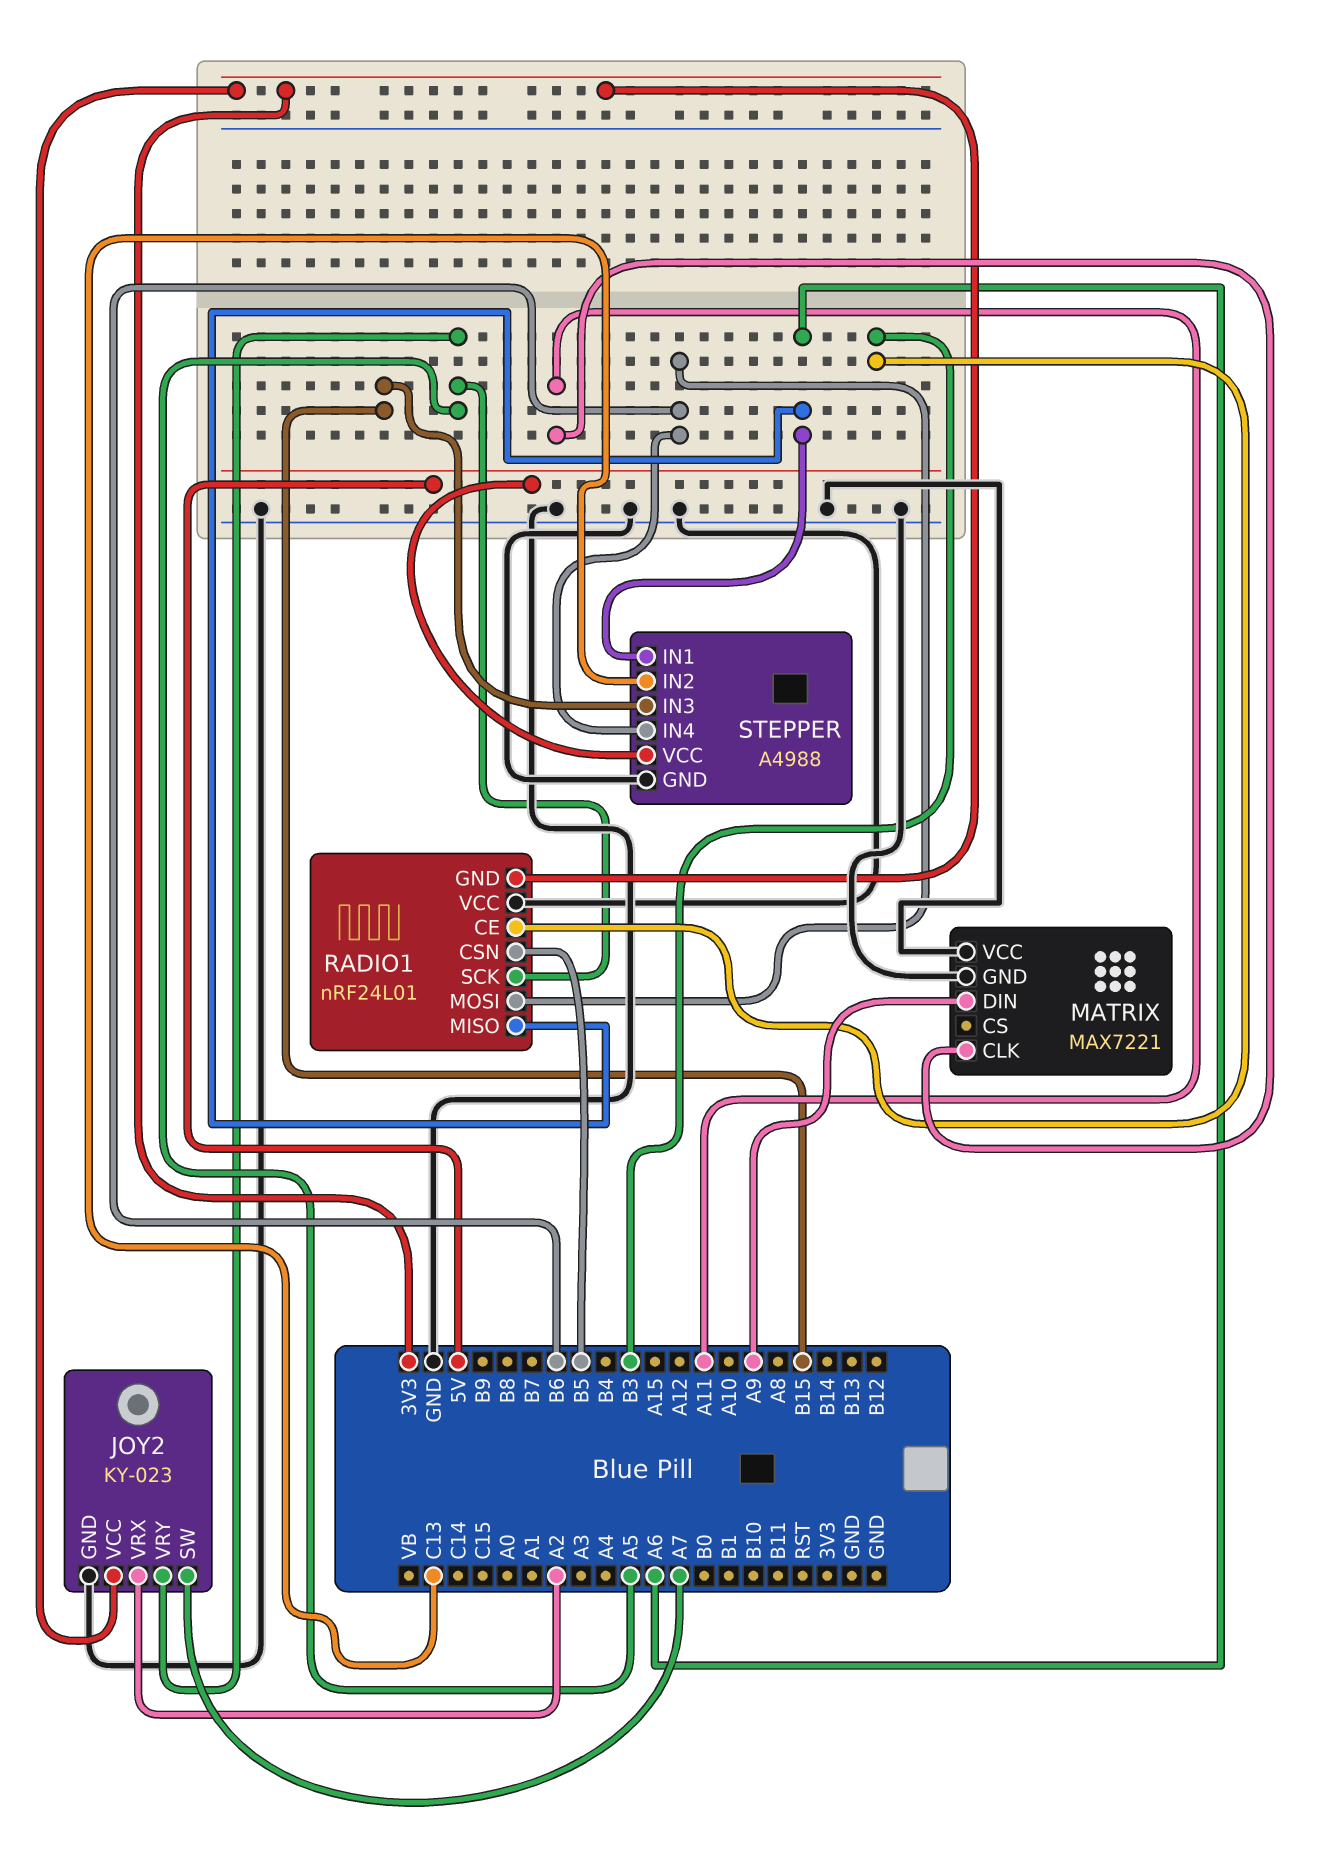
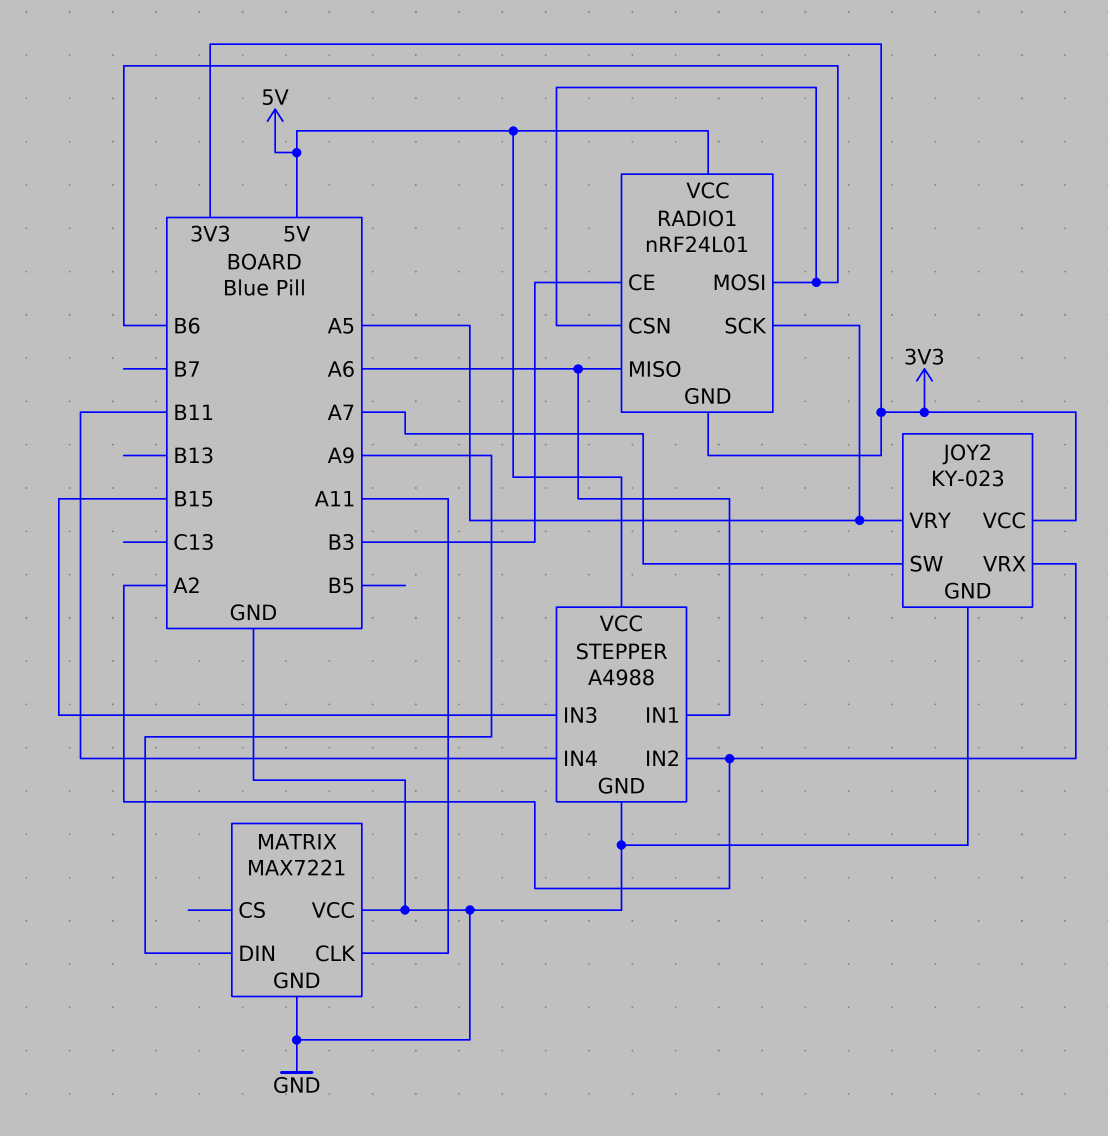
RADIO1 pin CSN: B5 -> B6
RADIO1 pin VCC: GND -> 5V
STEPPER pin IN2: C13 -> A2
STEPPER pin IN4: B6 -> B11

